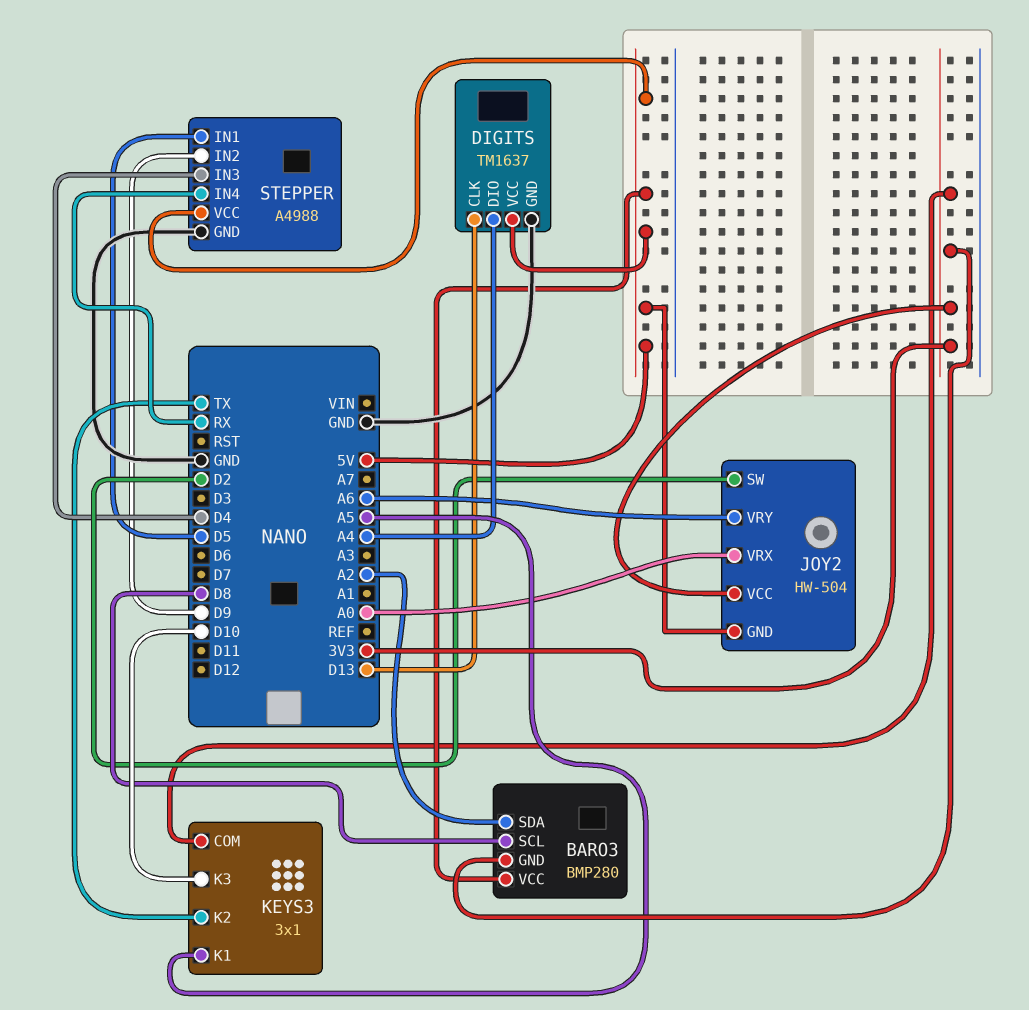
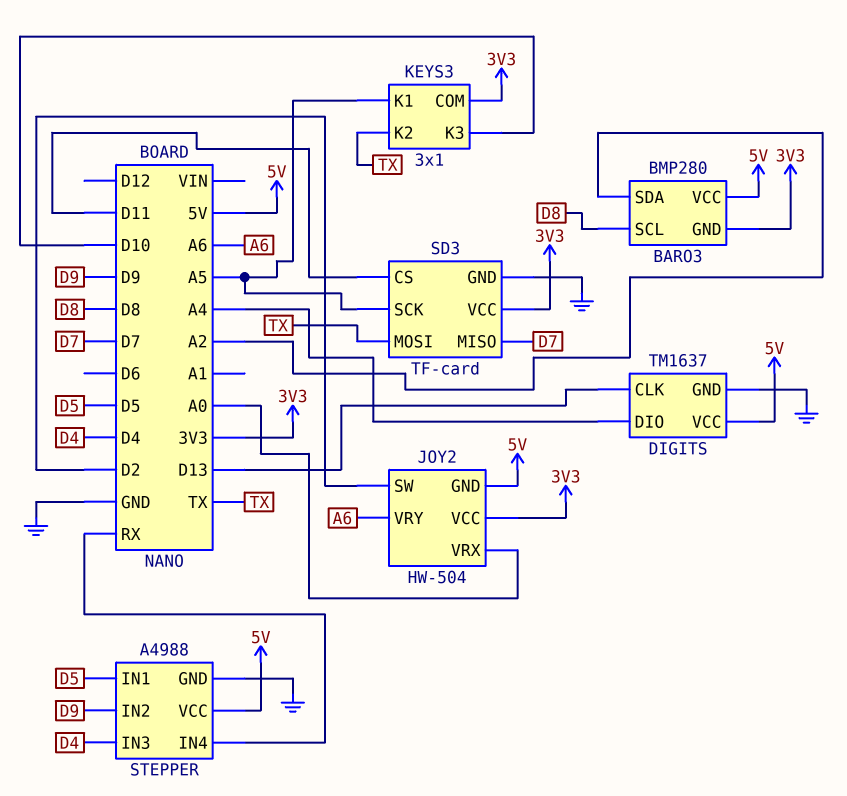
SD3: none -> TF-card
SD3 pin CS: none -> D11
SD3 pin GND: none -> GND
SD3 pin MISO: none -> D7
SD3 pin MOSI: none -> TX
SD3 pin SCK: none -> A5
SD3 pin VCC: none -> 3V3

